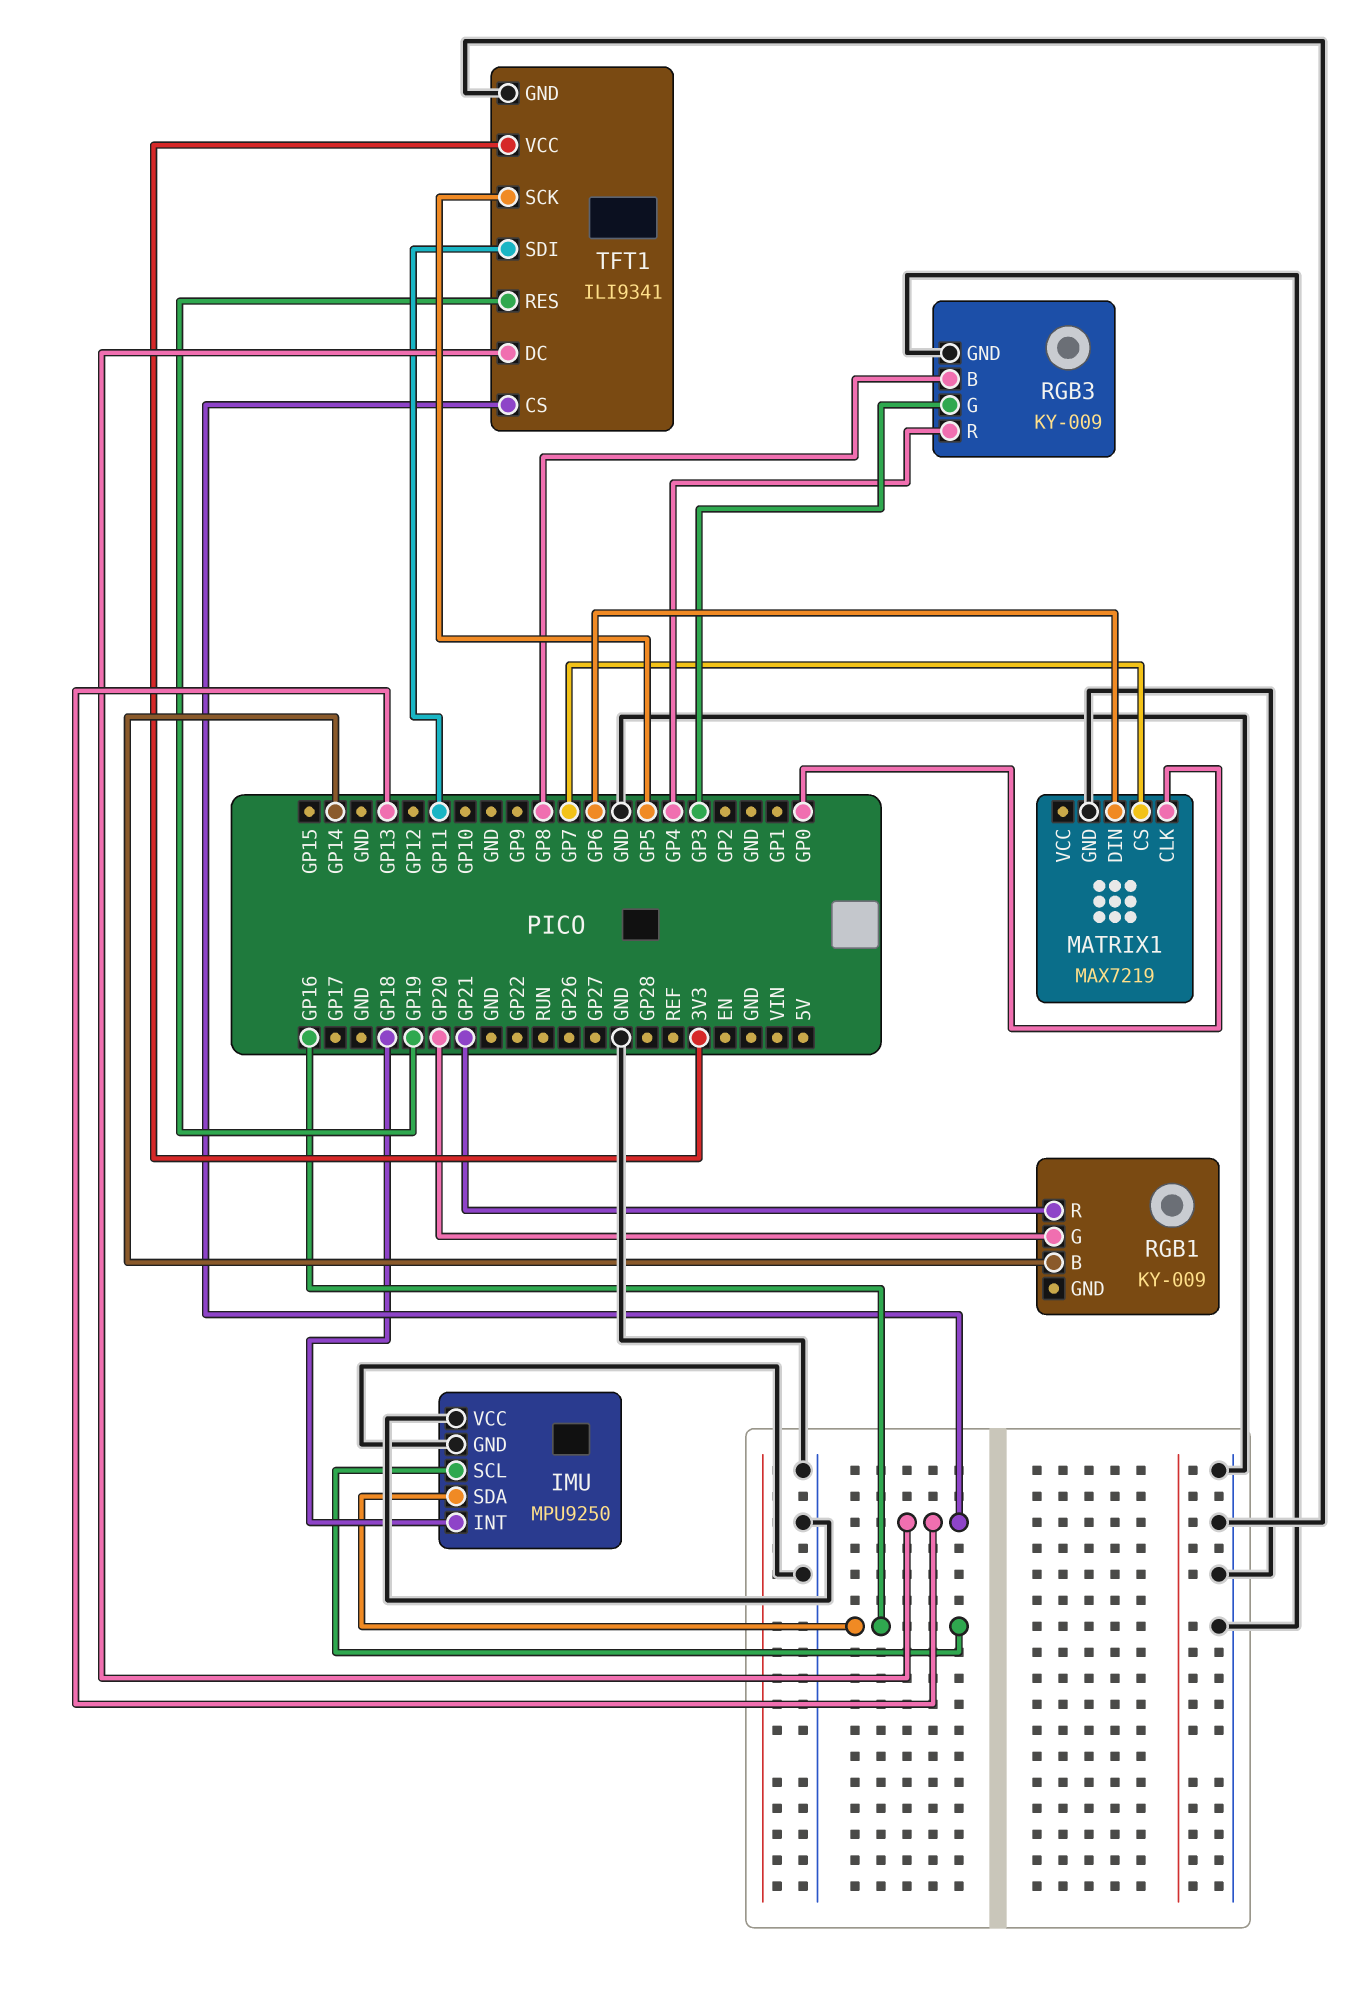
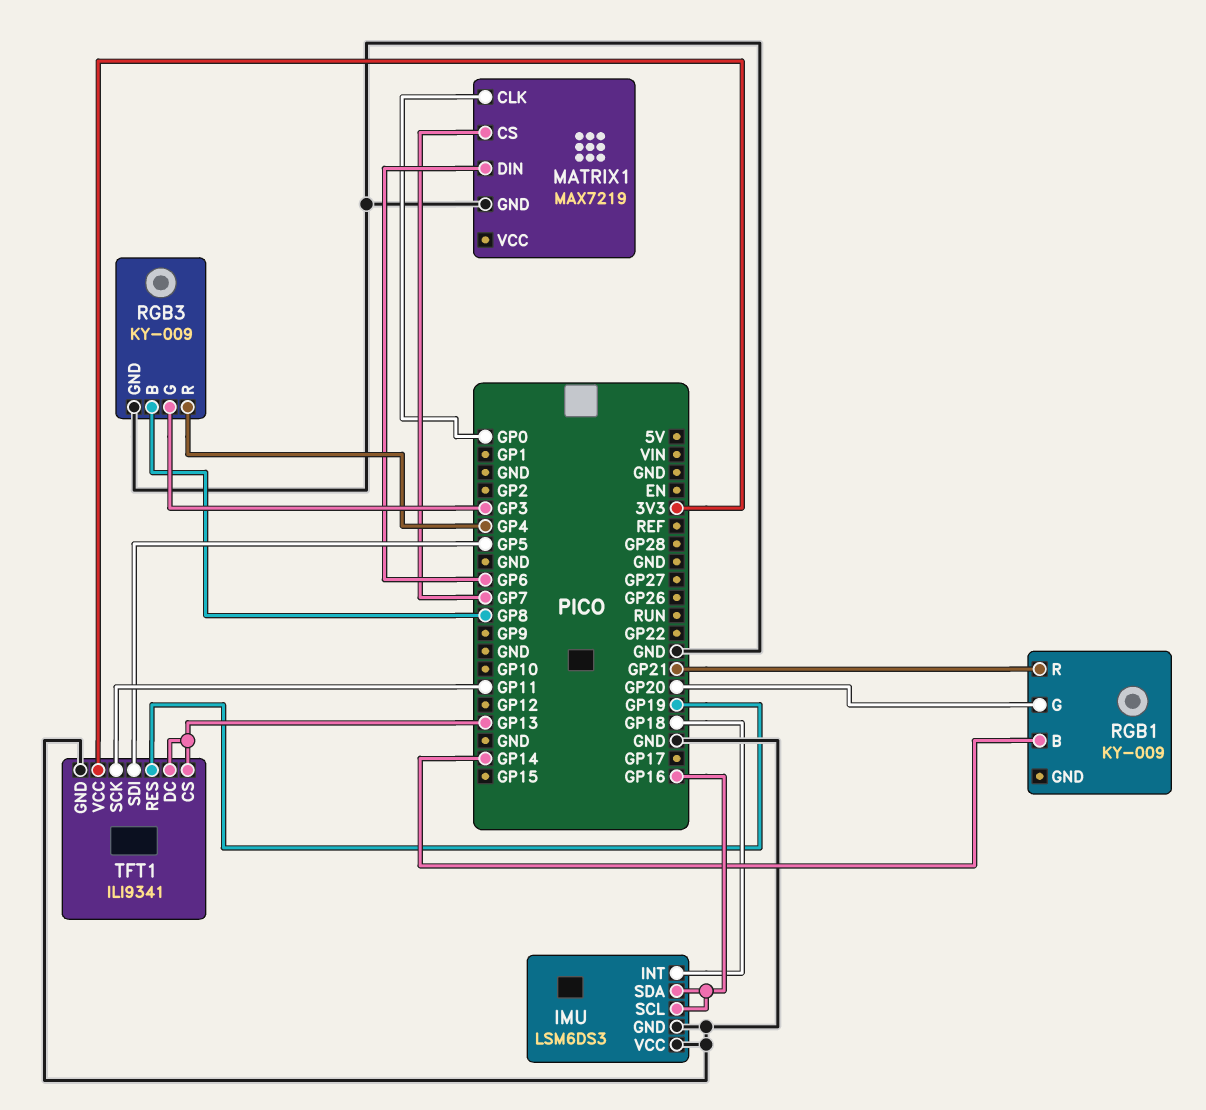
IMU: MPU9250 -> LSM6DS3
TFT1 pin SCK: GP5 -> GP11
TFT1 pin SDI: GP11 -> GP5

